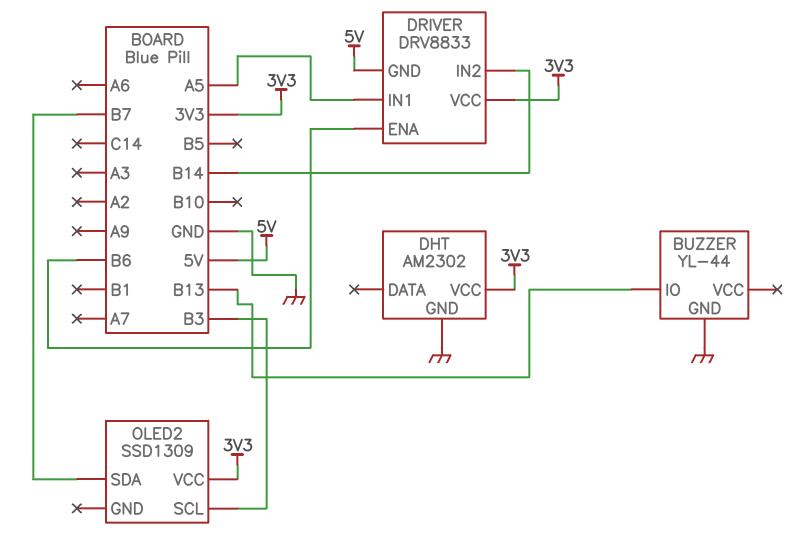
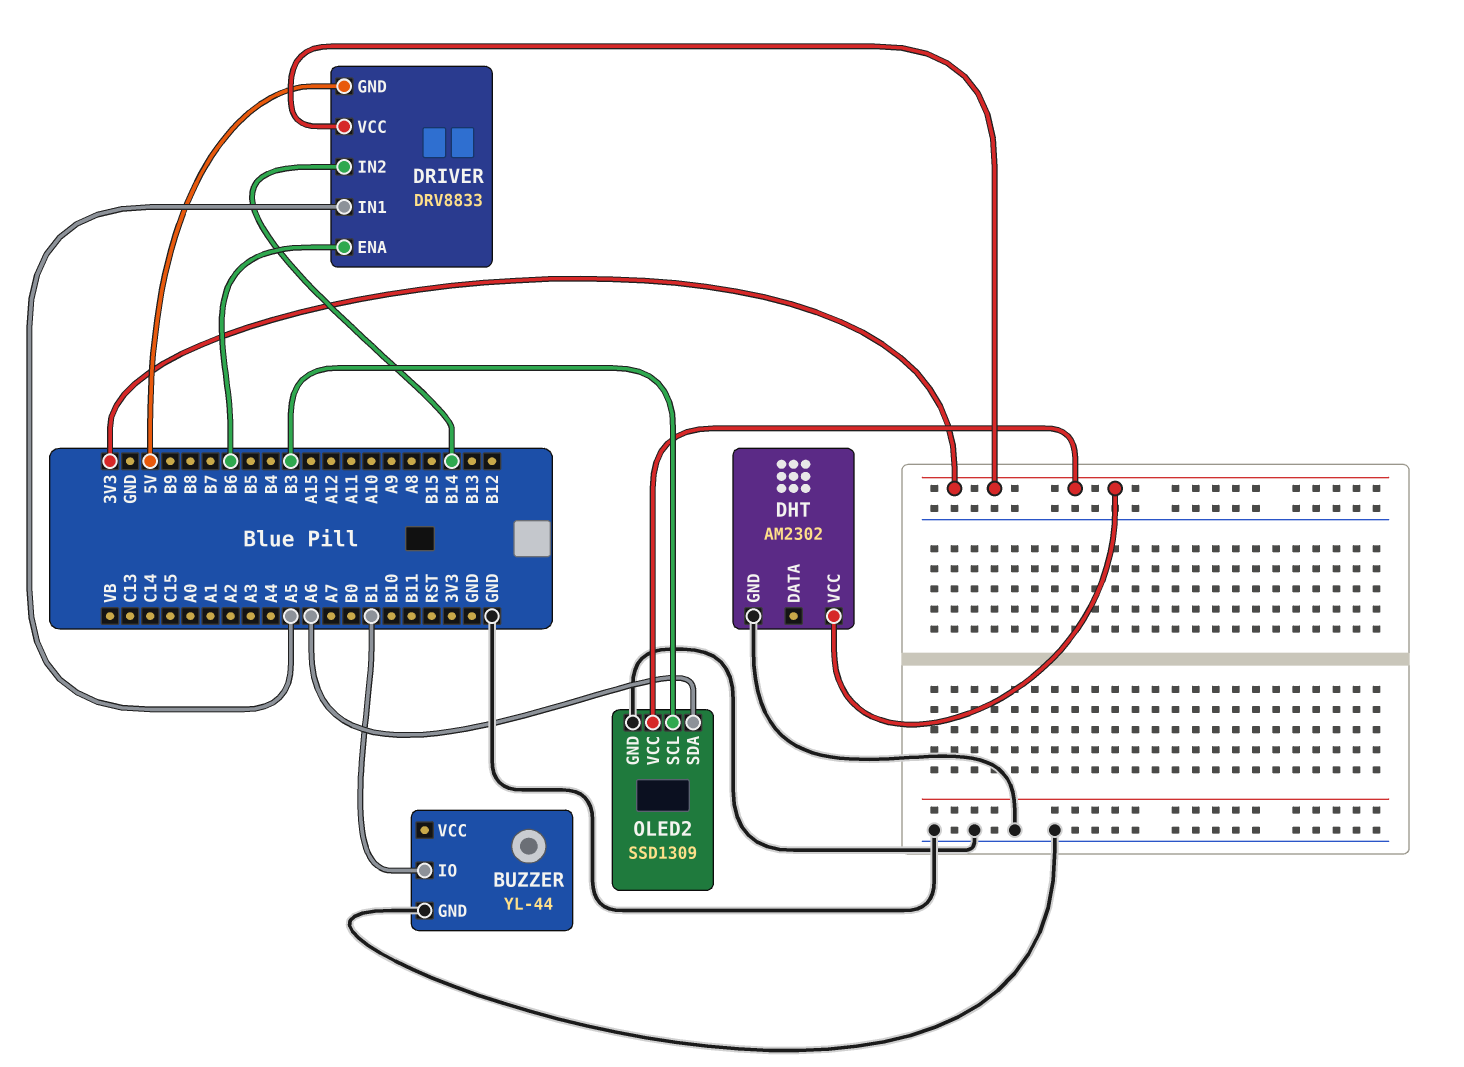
BUZZER pin IO: B13 -> B1
OLED2 pin GND: none -> GND
OLED2 pin SDA: B7 -> A6

